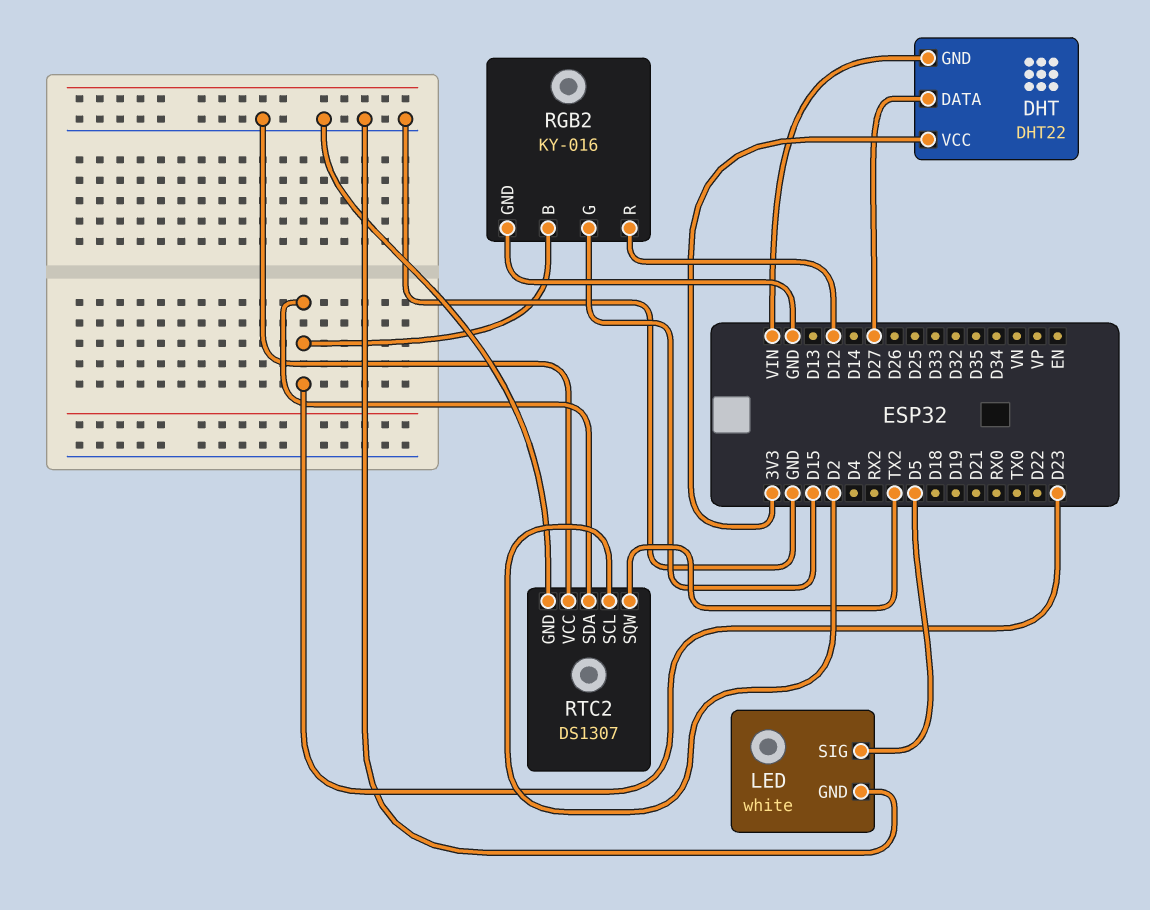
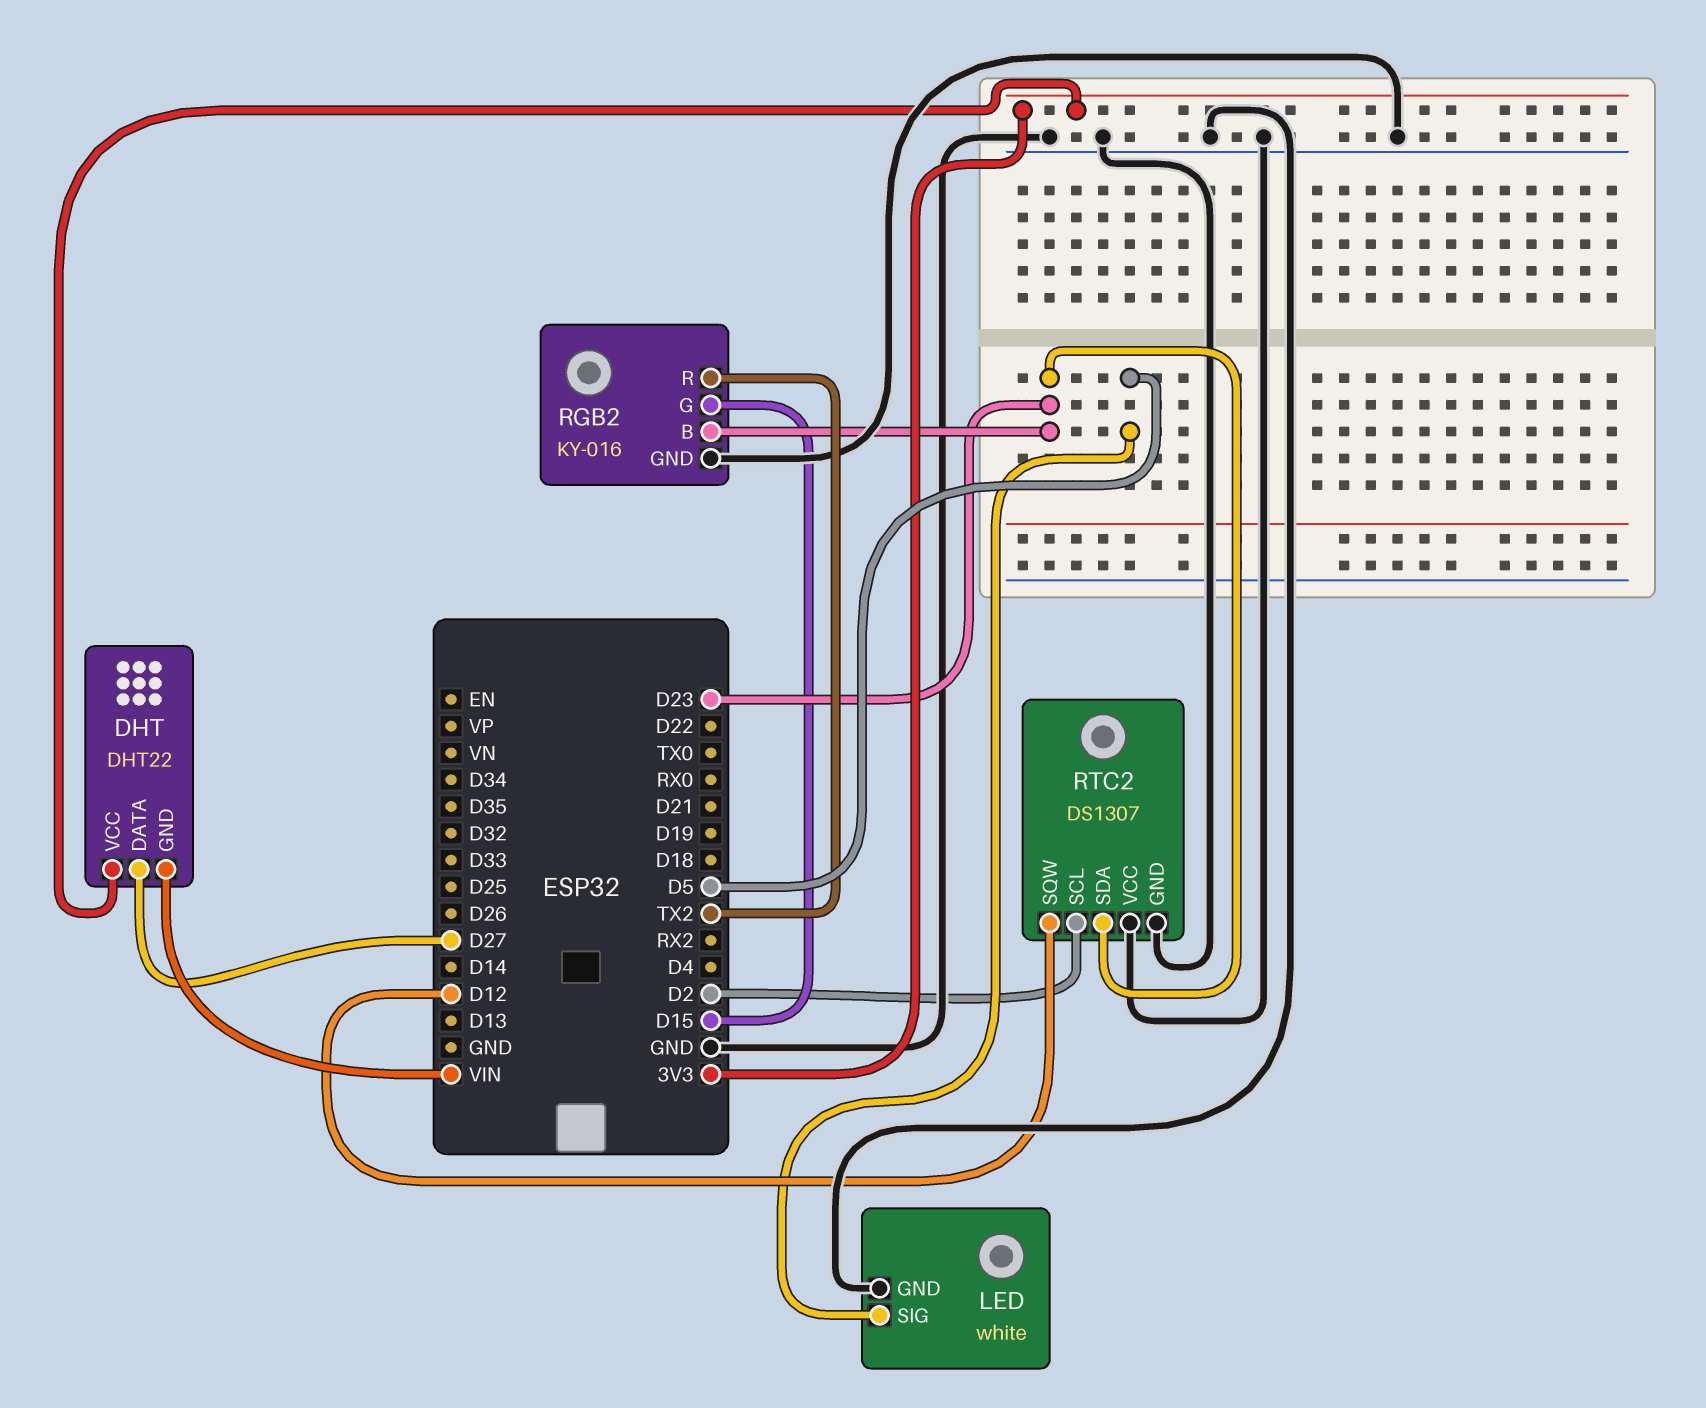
RGB2 pin R: D12 -> TX2
RTC2 pin SQW: TX2 -> D12

